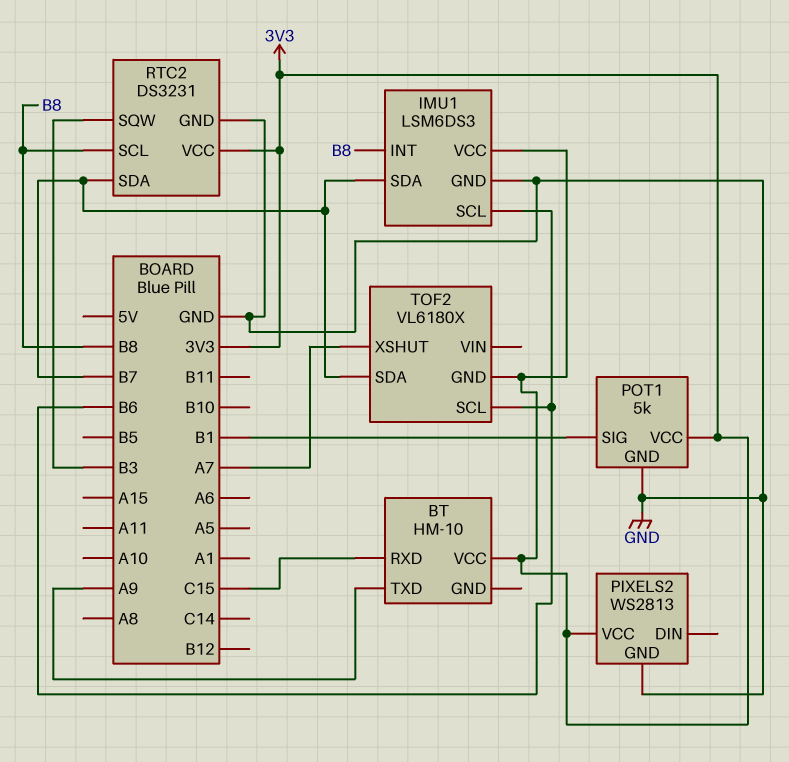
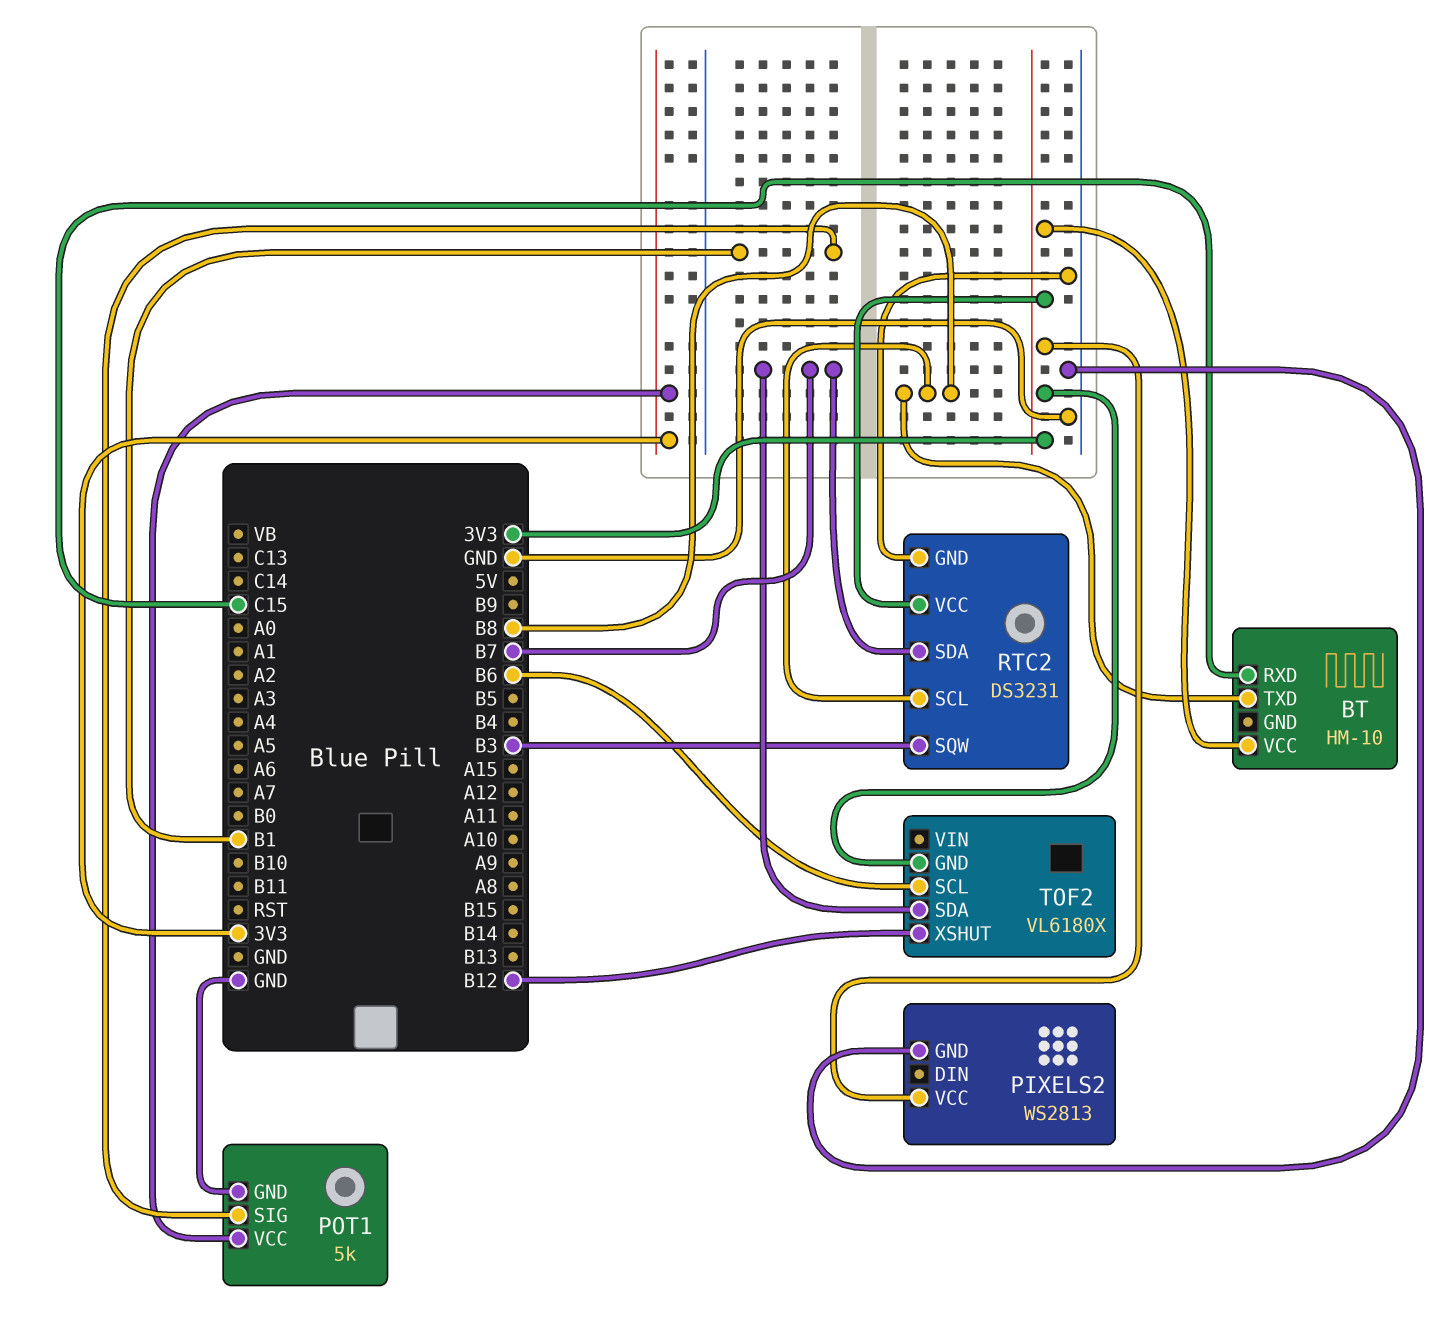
BT pin TXD: A9 -> B8
IMU1: LSM6DS3 -> none
IMU1 pin GND: GND -> none
IMU1 pin INT: B8 -> none
IMU1 pin SCL: B6 -> none
IMU1 pin SDA: B7 -> none
IMU1 pin VCC: 3V3 -> none
TOF2 pin XSHUT: A7 -> B12

